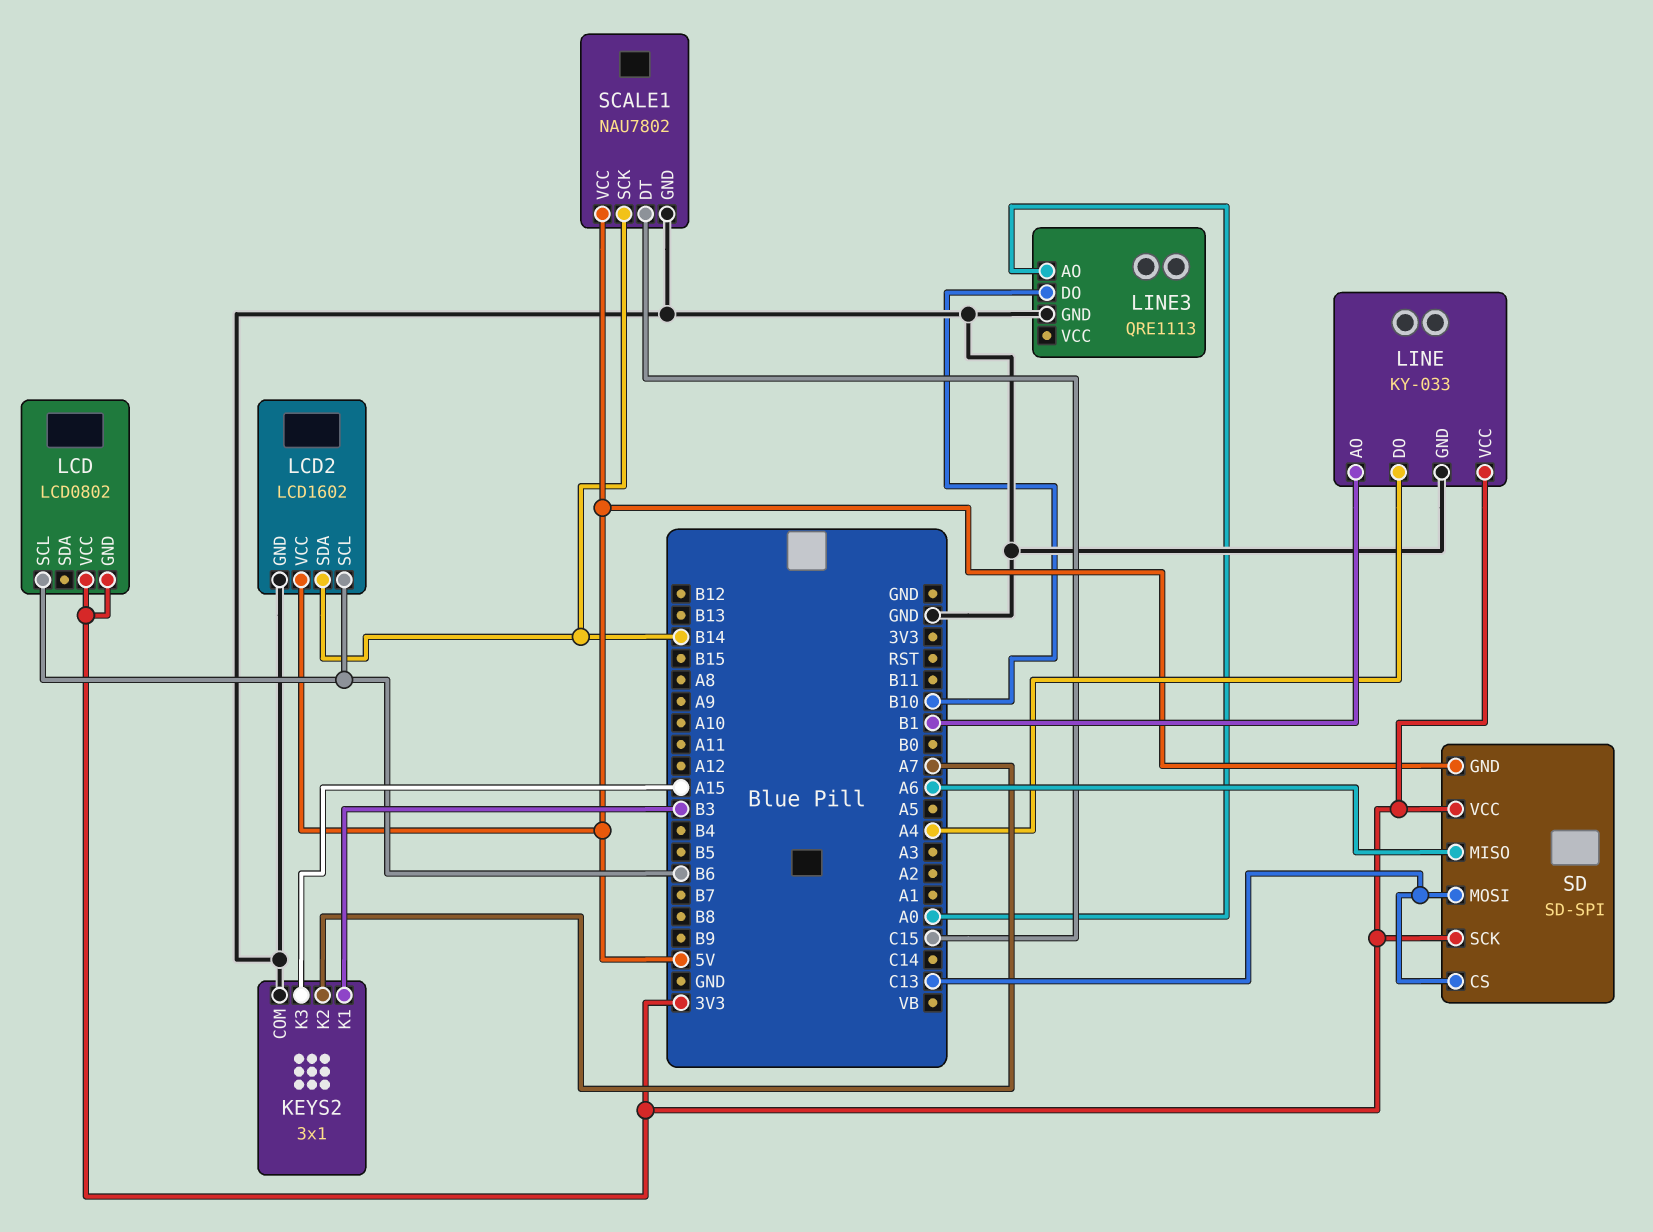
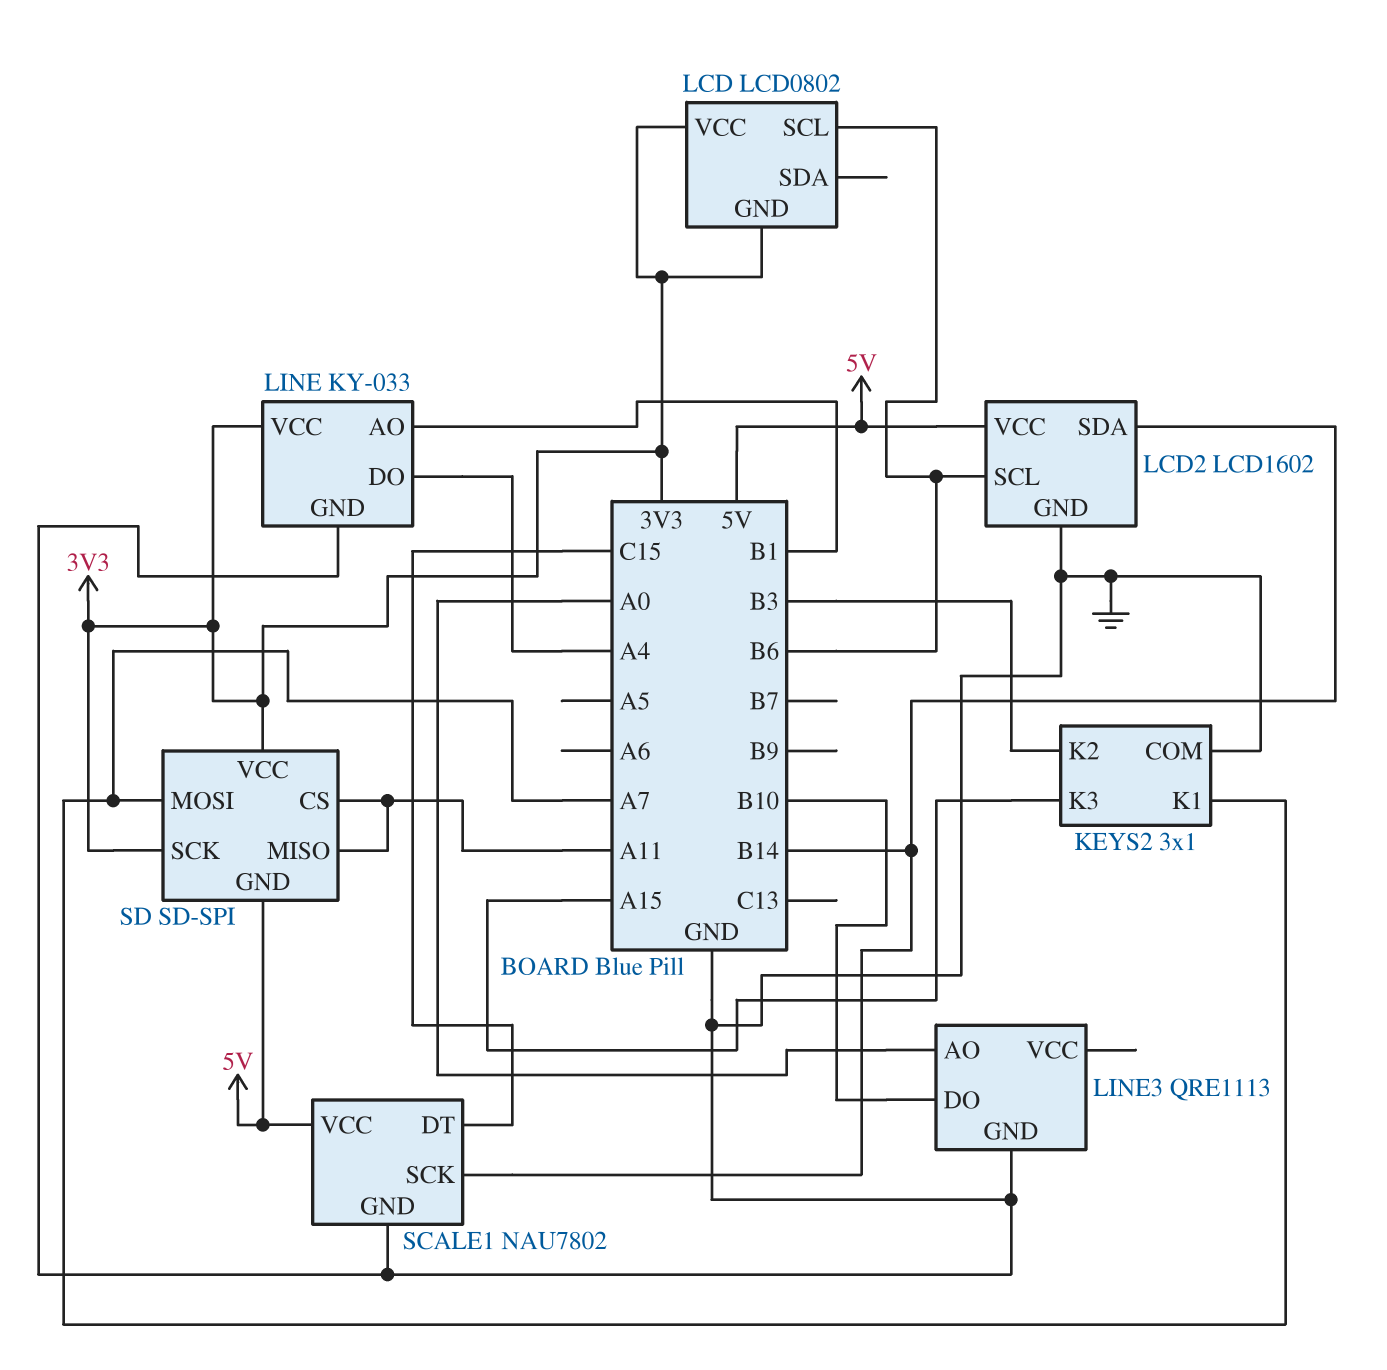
KEYS2 pin K1: B3 -> A7
KEYS2 pin K2: A7 -> B3
SD pin CS: C13 -> A11
SD pin MISO: A6 -> A11
SD pin MOSI: C13 -> A7

